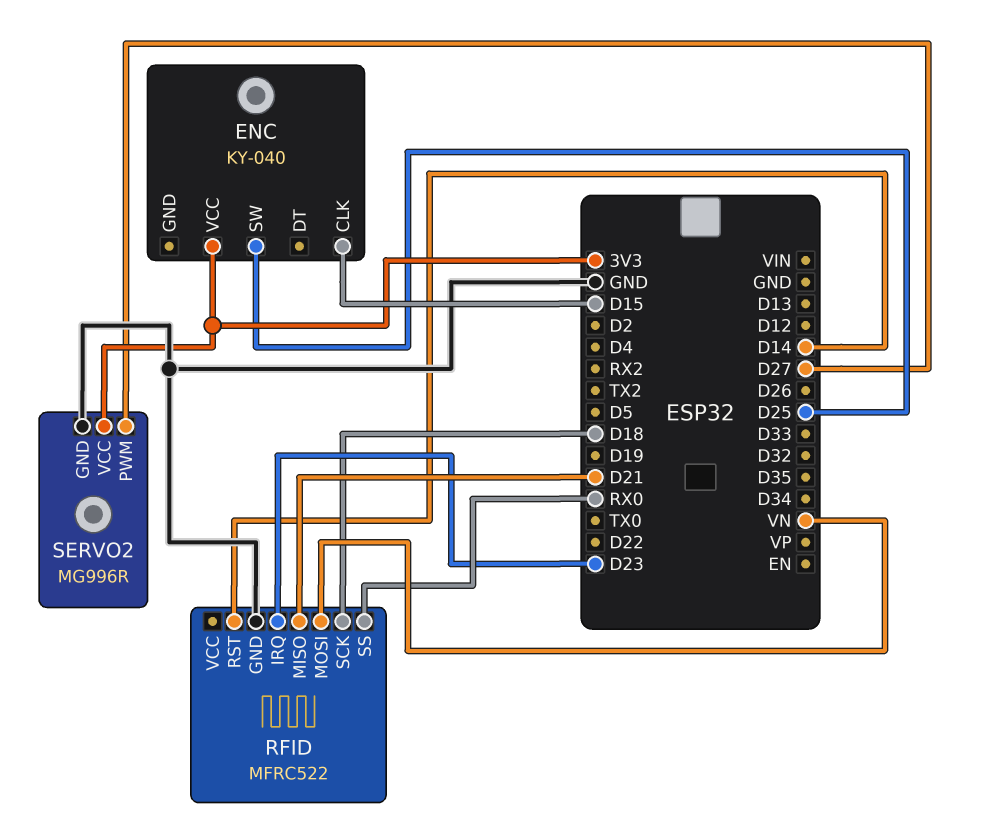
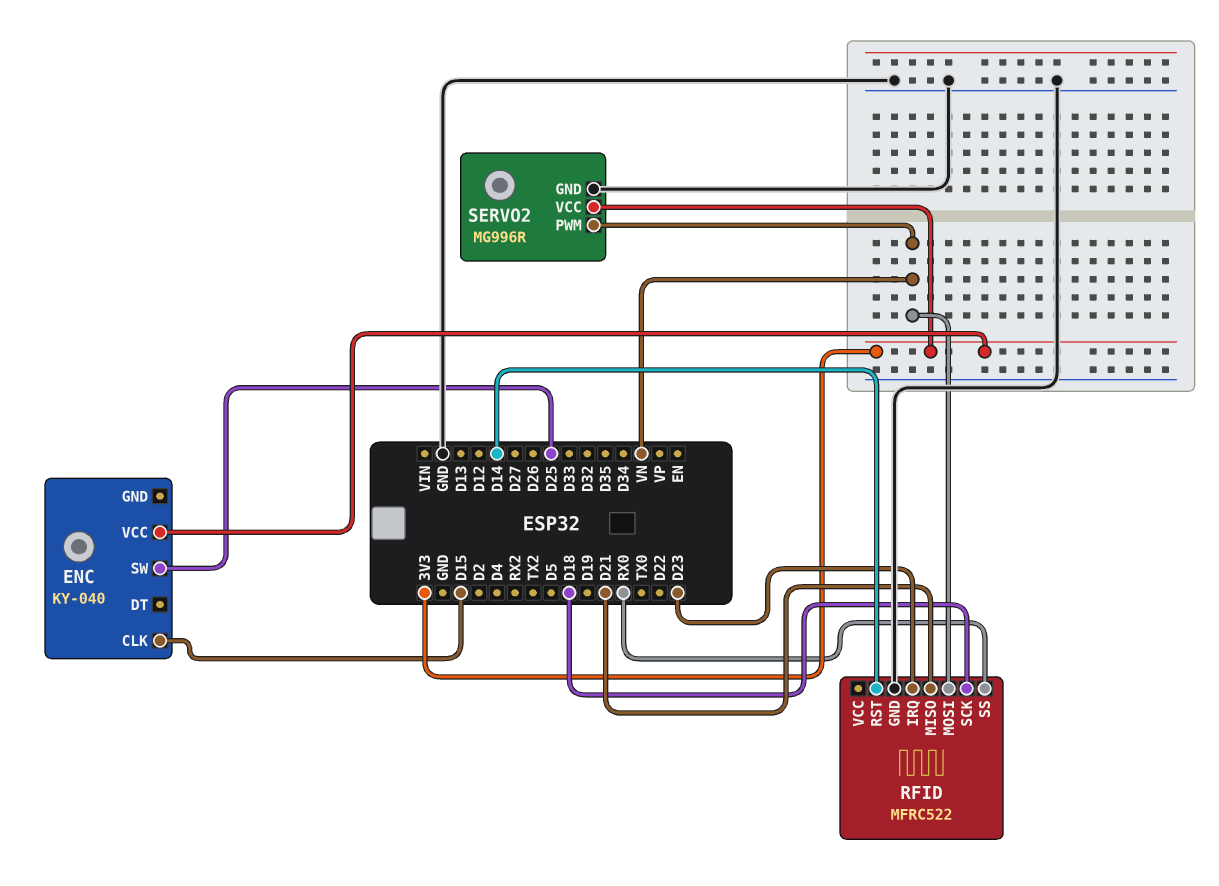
SERVO2 pin PWM: D27 -> VN

